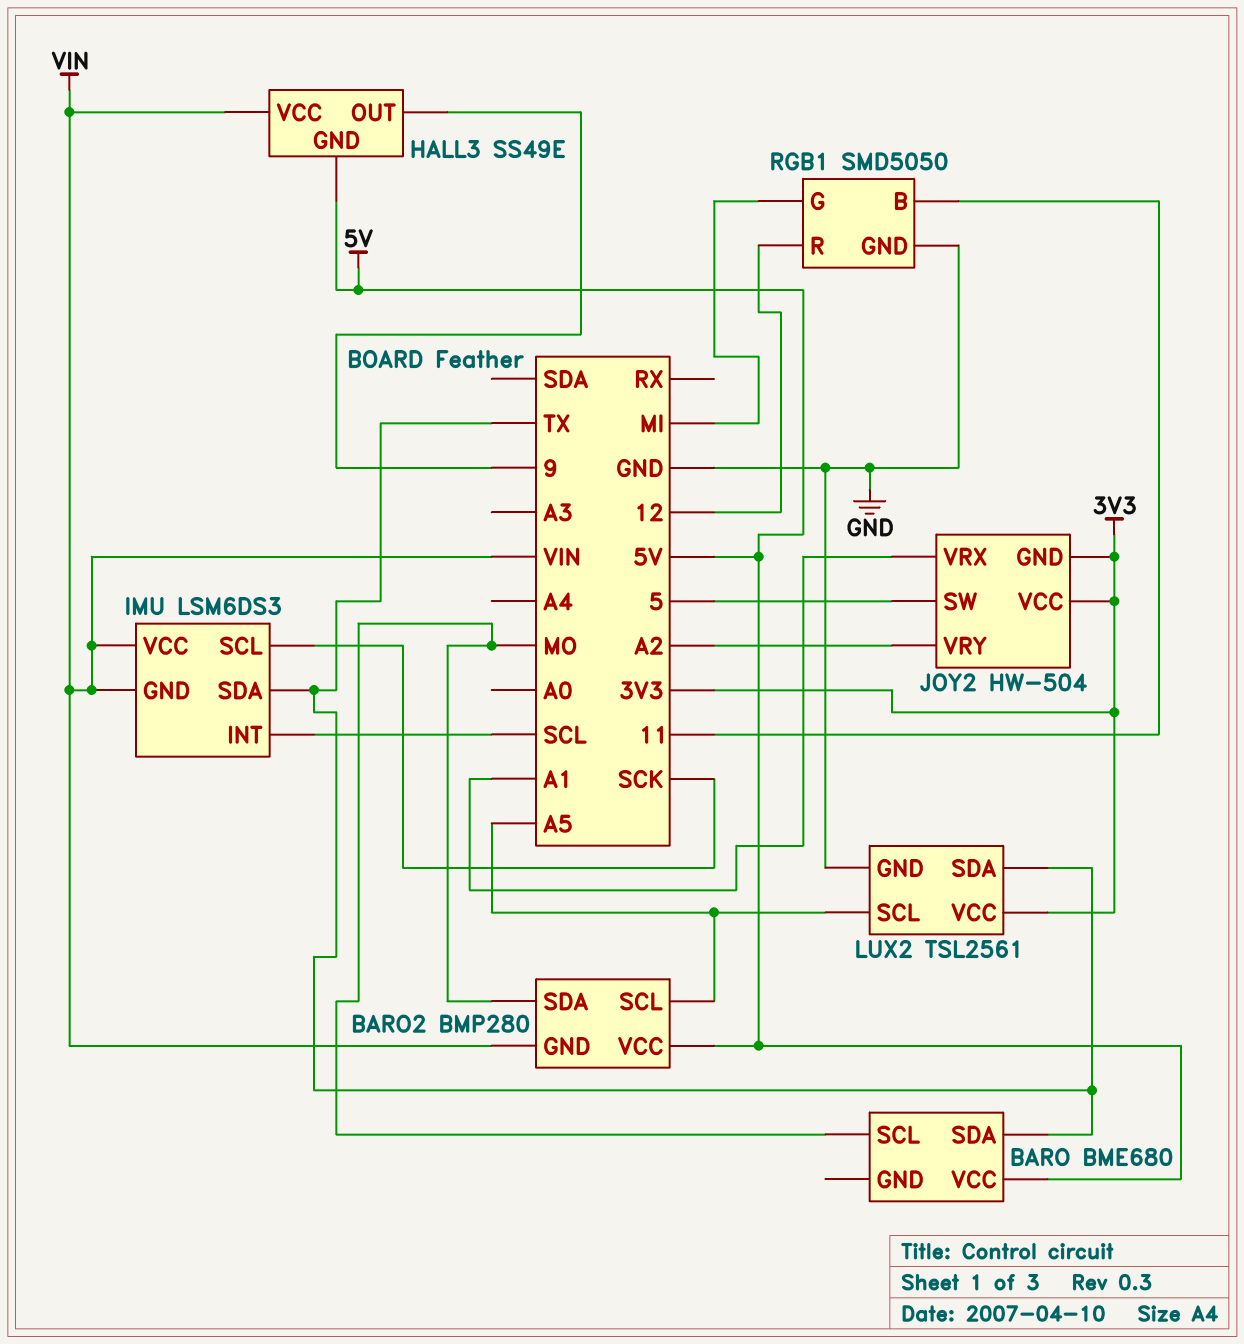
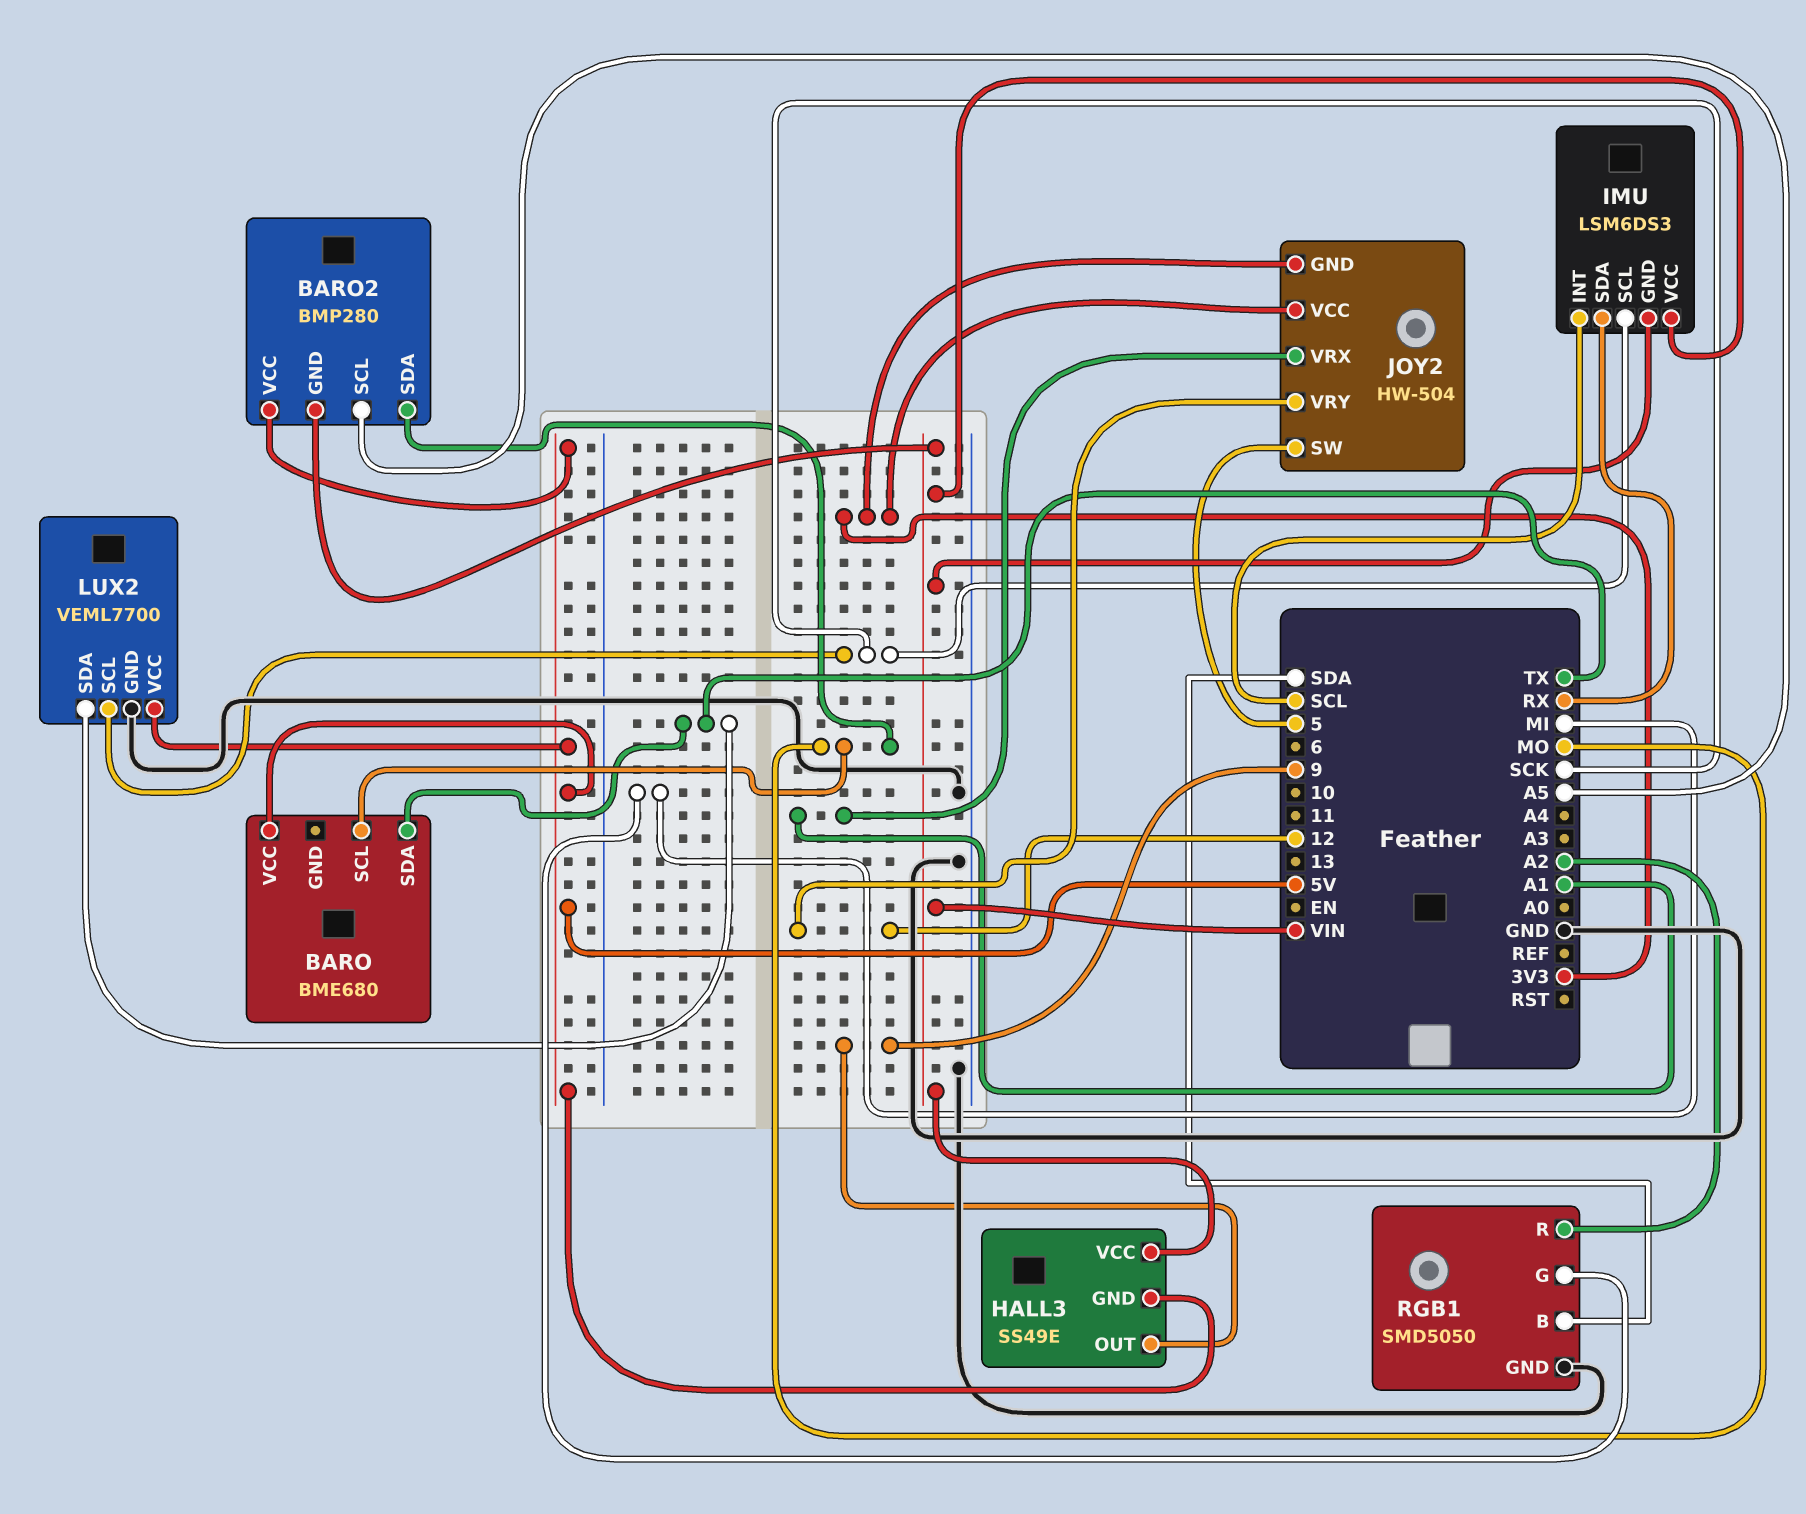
IMU pin SDA: TX -> RX
JOY2 pin VRY: A2 -> 12
LUX2: TSL2561 -> VEML7700
LUX2 pin SCL: A5 -> SCK
LUX2 pin VCC: 3V3 -> 5V
RGB1 pin B: 11 -> SDA
RGB1 pin R: 12 -> A2

